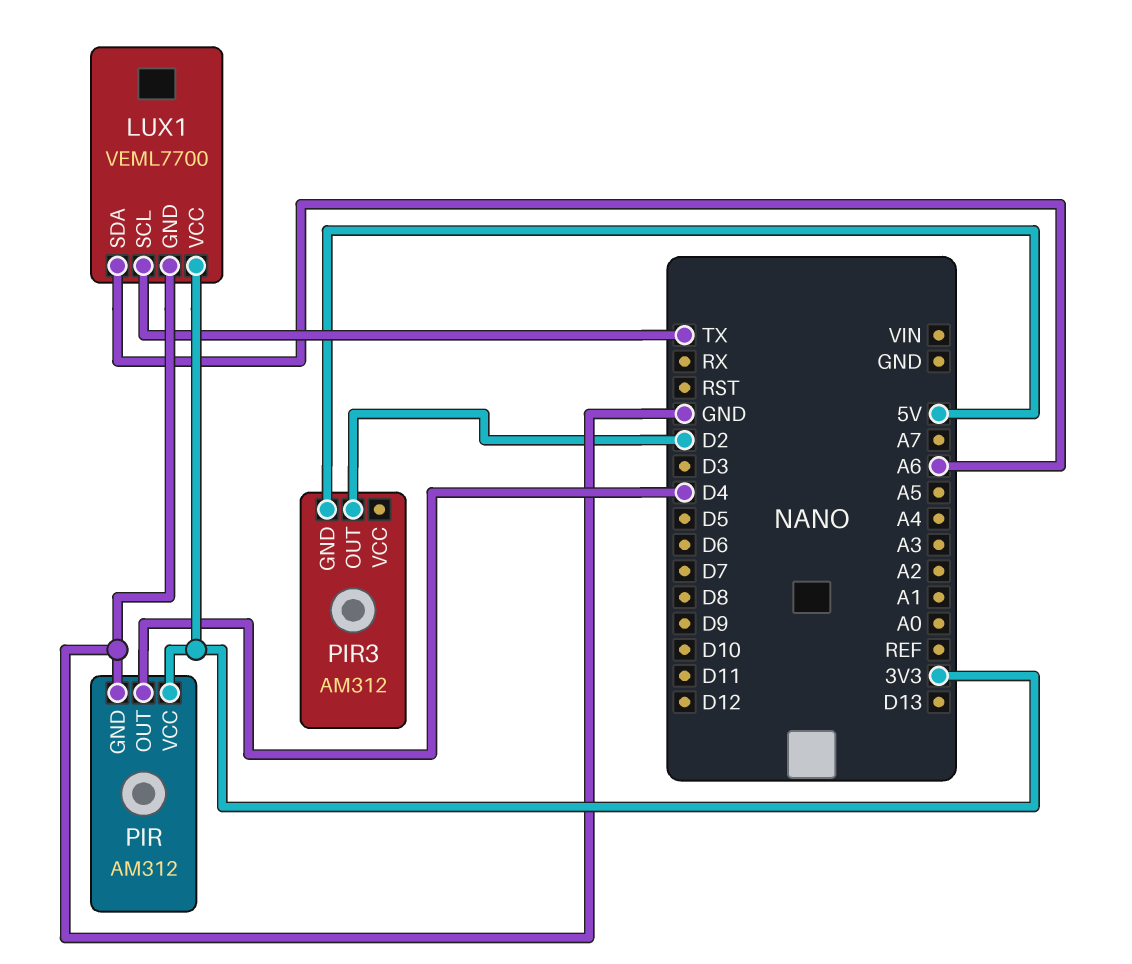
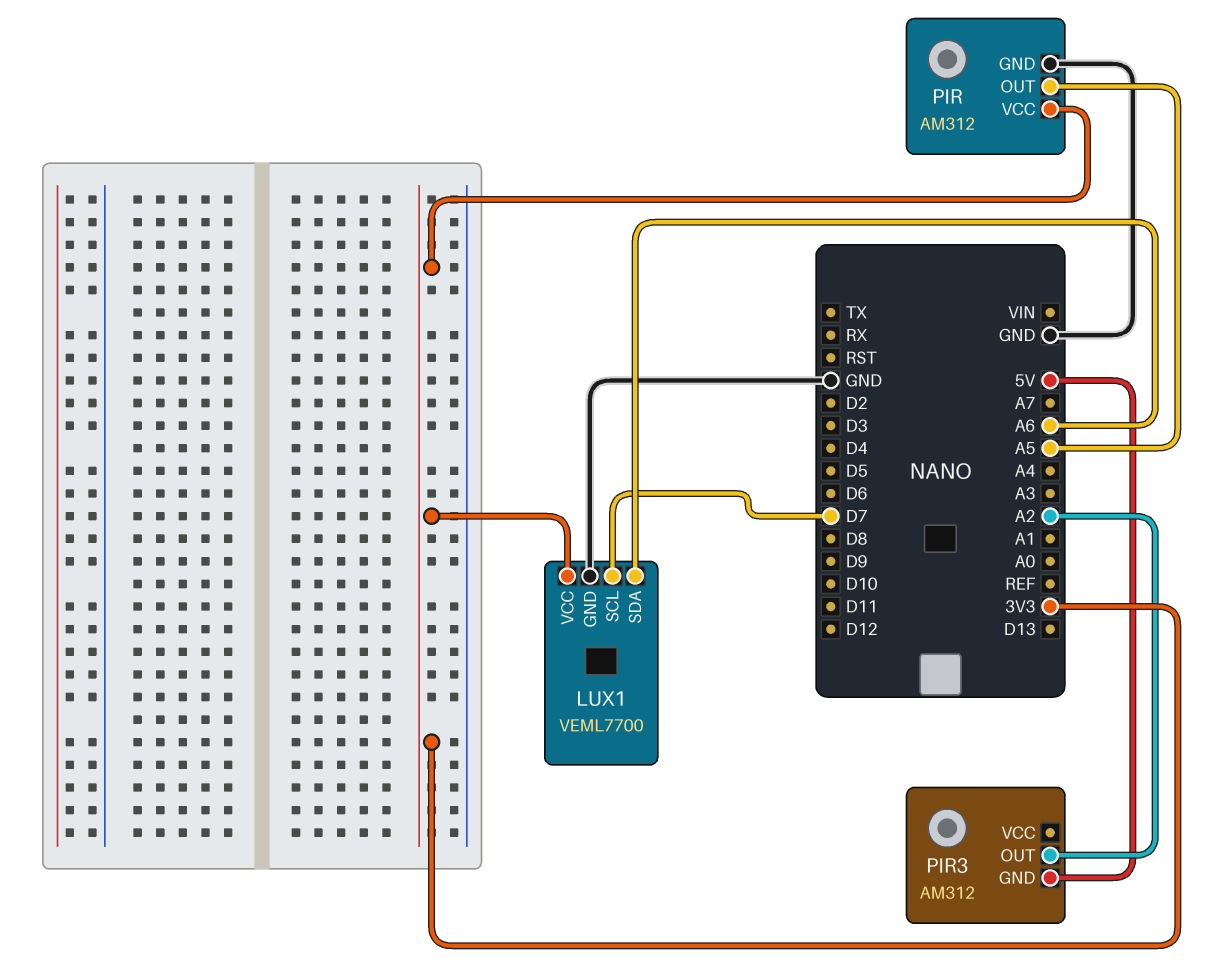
LUX1 pin SCL: TX -> D7
PIR pin OUT: D4 -> A5
PIR3 pin OUT: D2 -> A2

